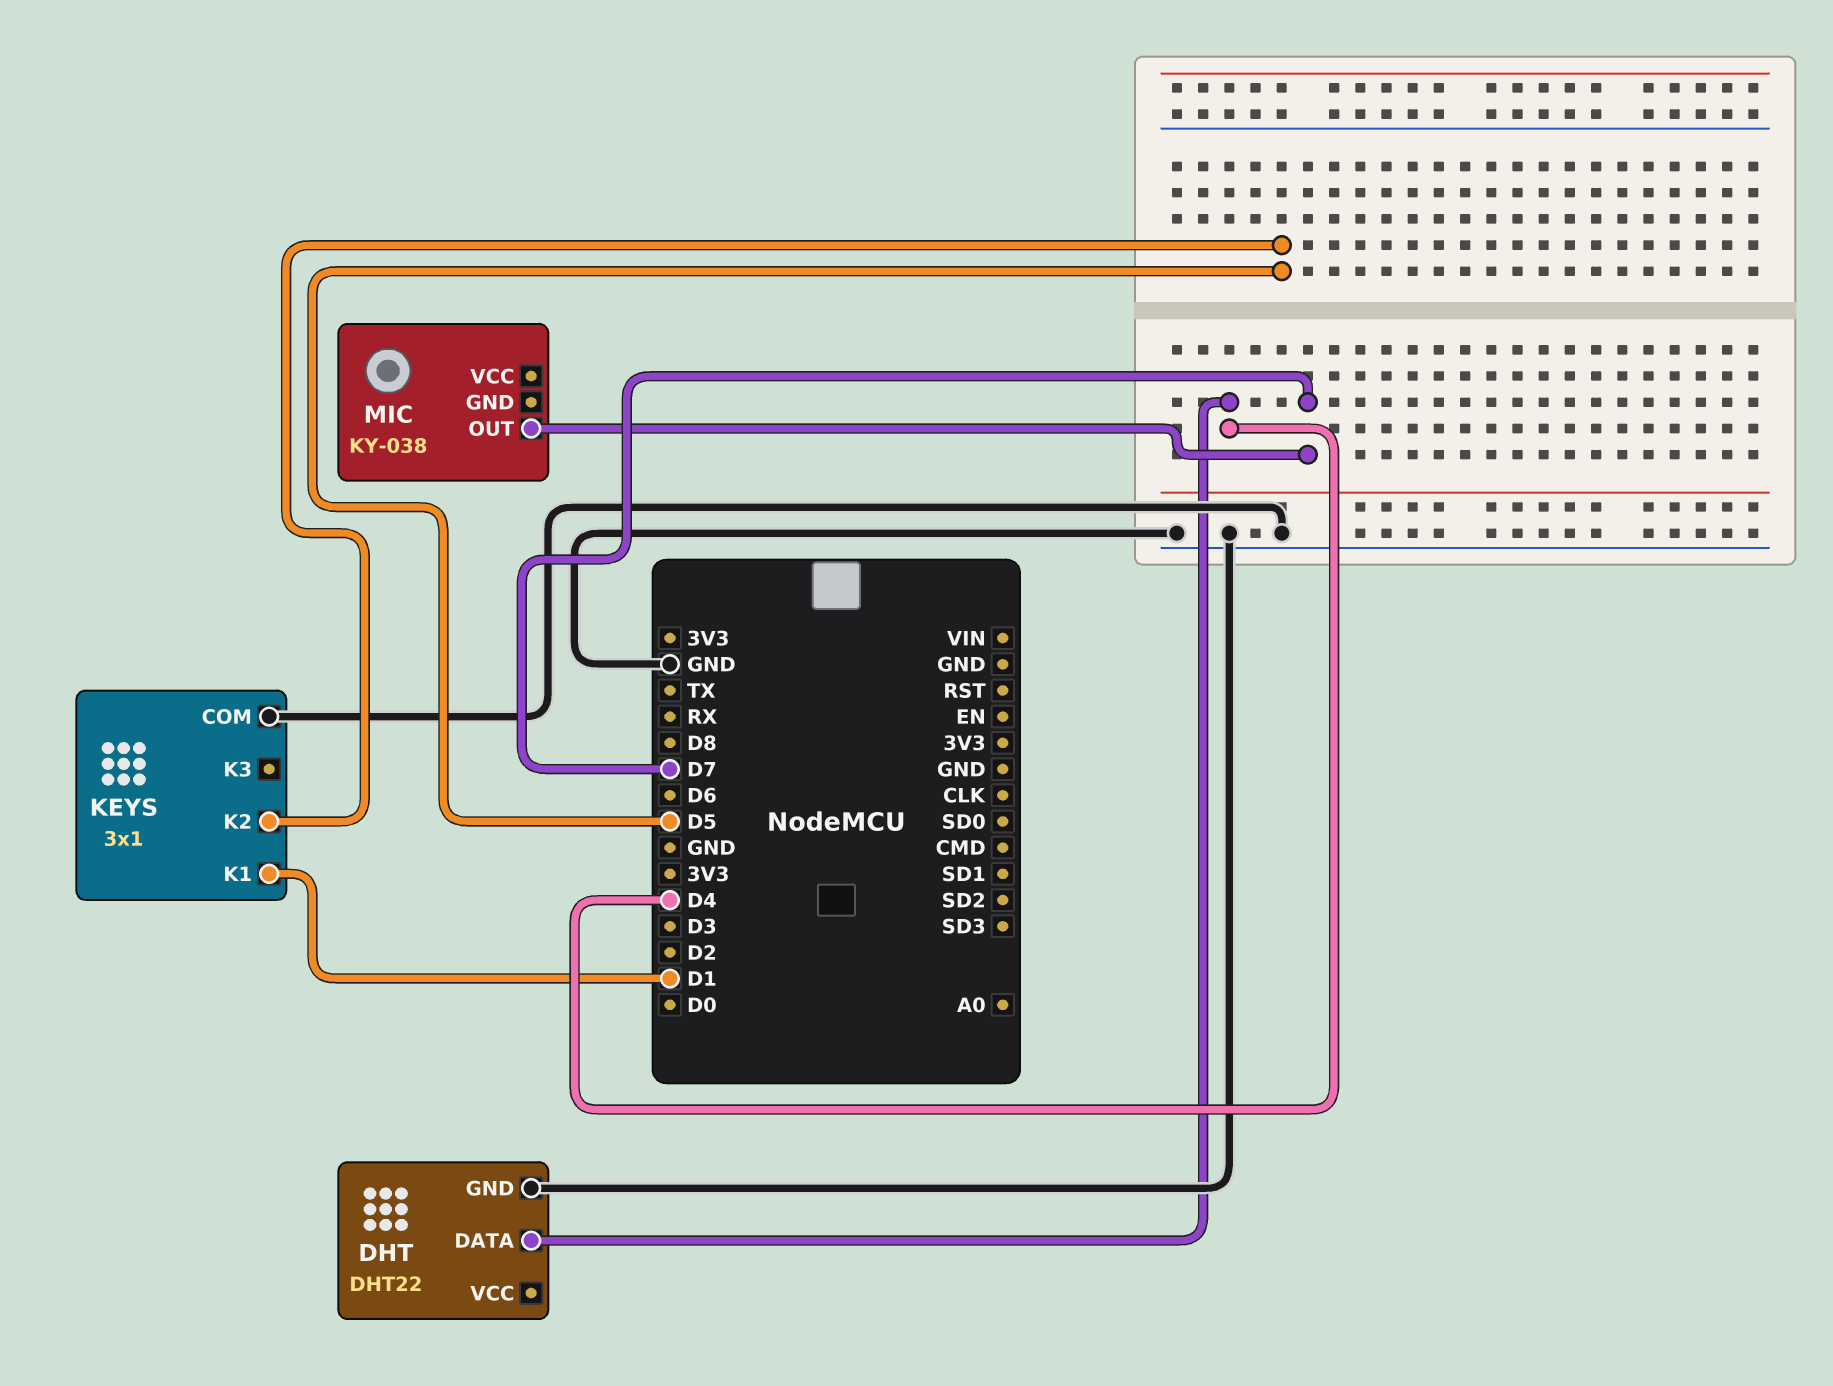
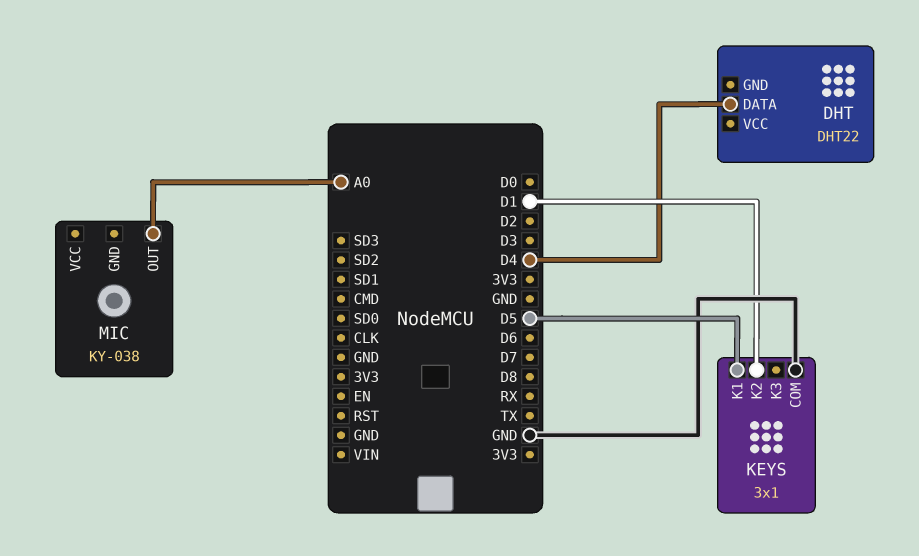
DHT pin GND: GND -> none
KEYS pin K1: D1 -> D5
KEYS pin K2: D5 -> D1
MIC pin OUT: D7 -> A0

